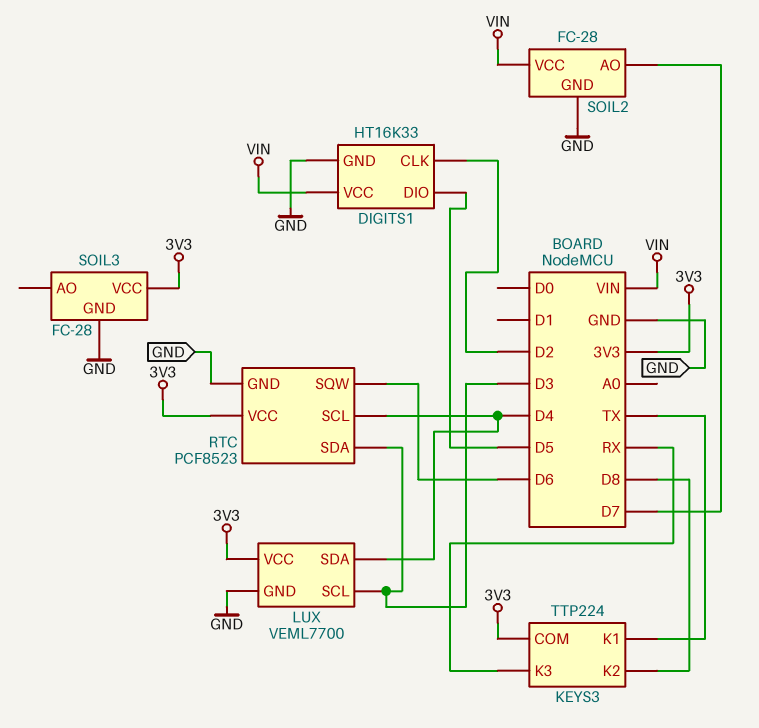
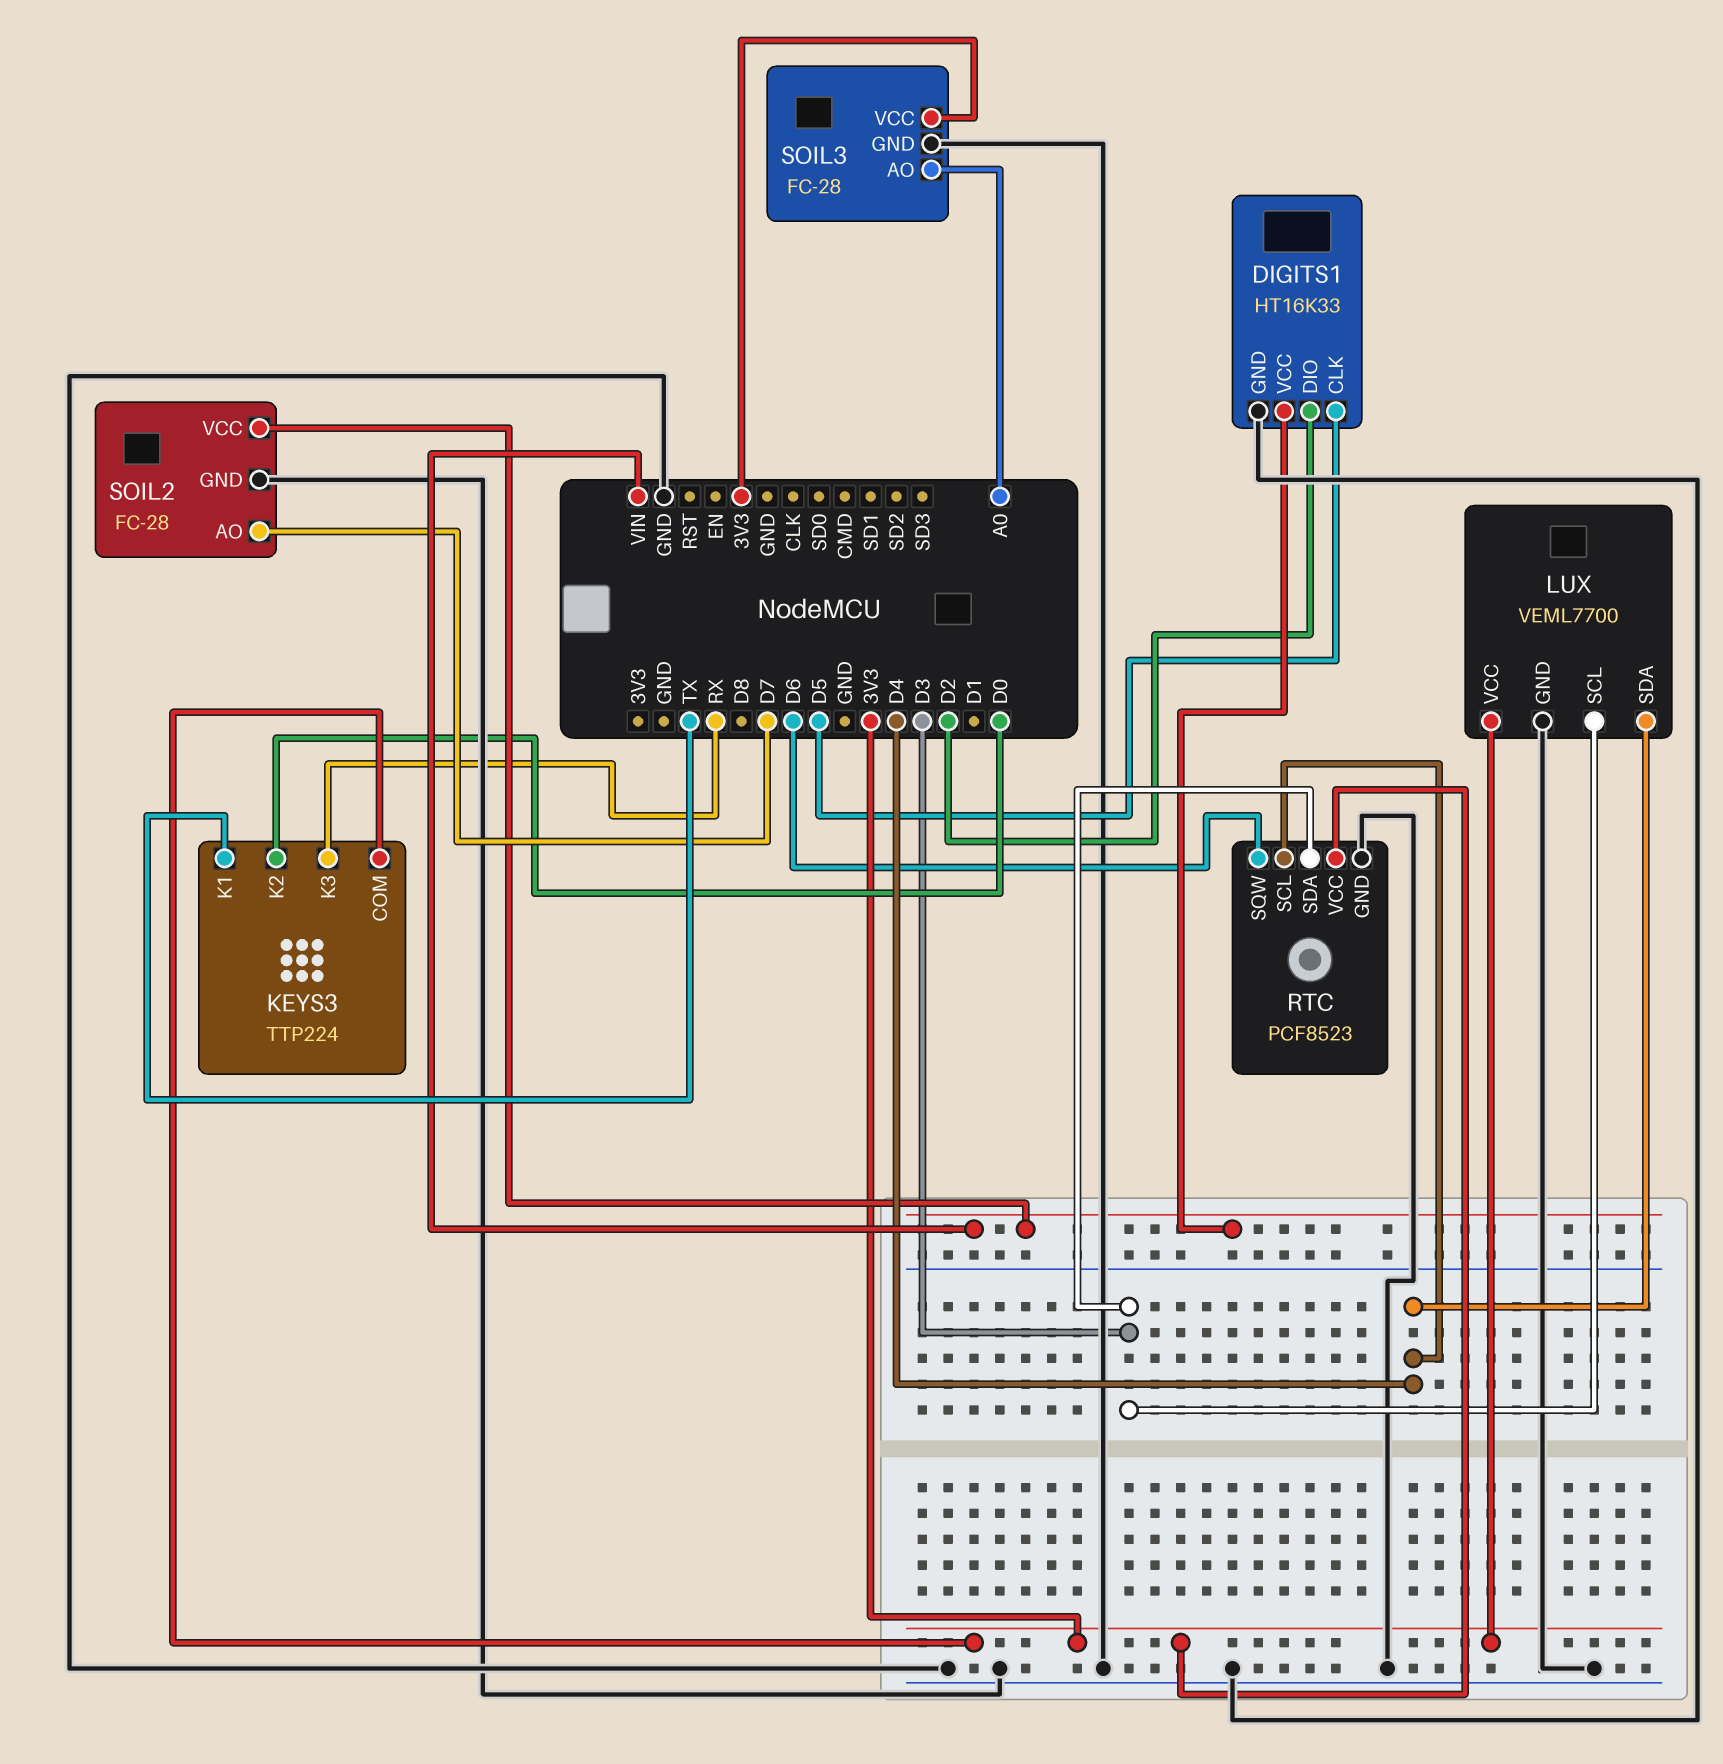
DIGITS1 pin CLK: D2 -> D5
DIGITS1 pin DIO: D5 -> D2
KEYS3 pin K2: D8 -> D0
SOIL3 pin AO: none -> A0

